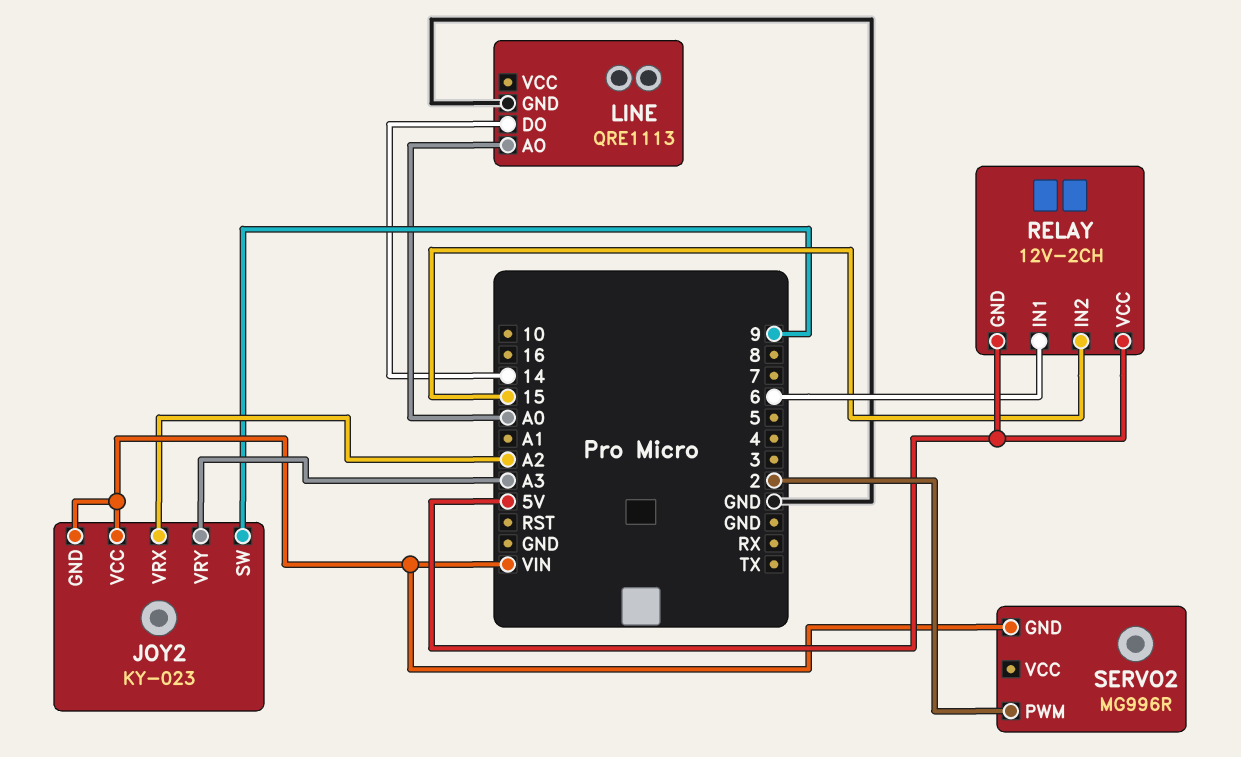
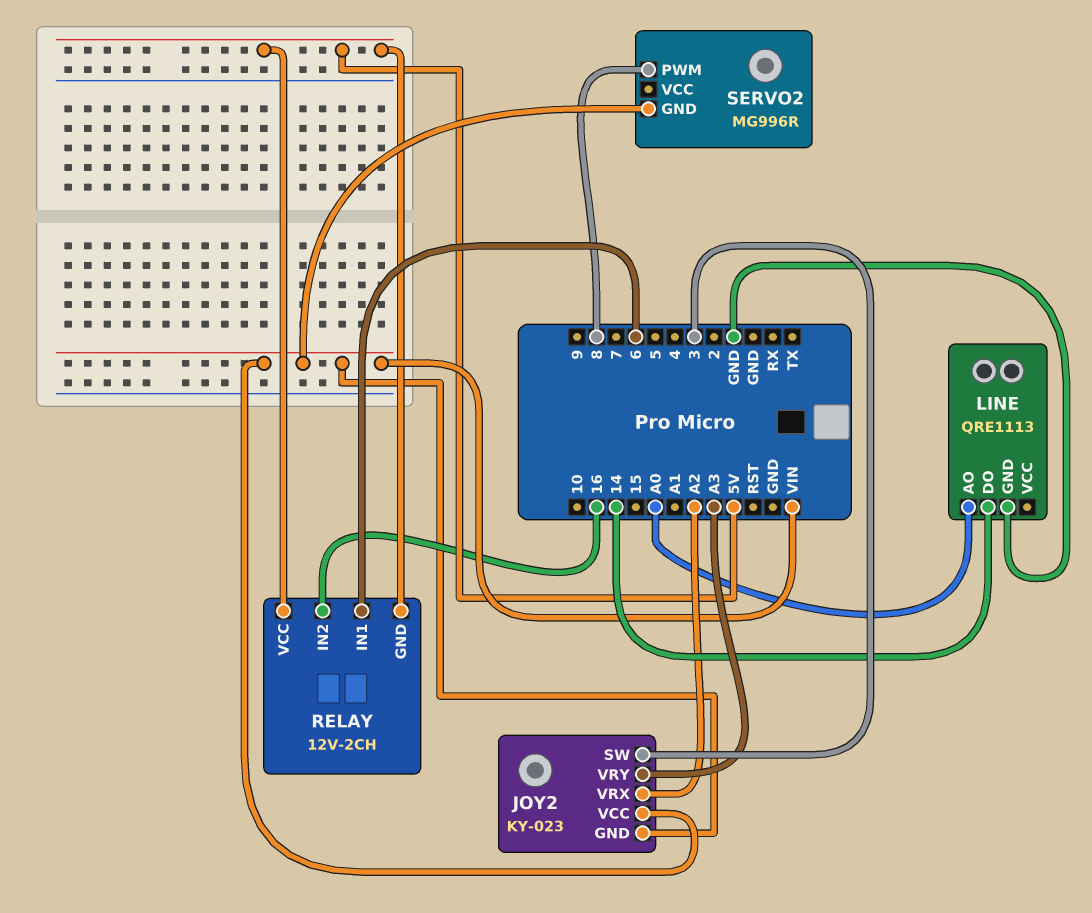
JOY2 pin SW: 9 -> 3
RELAY pin IN2: 15 -> 16
SERVO2 pin PWM: 2 -> 8

